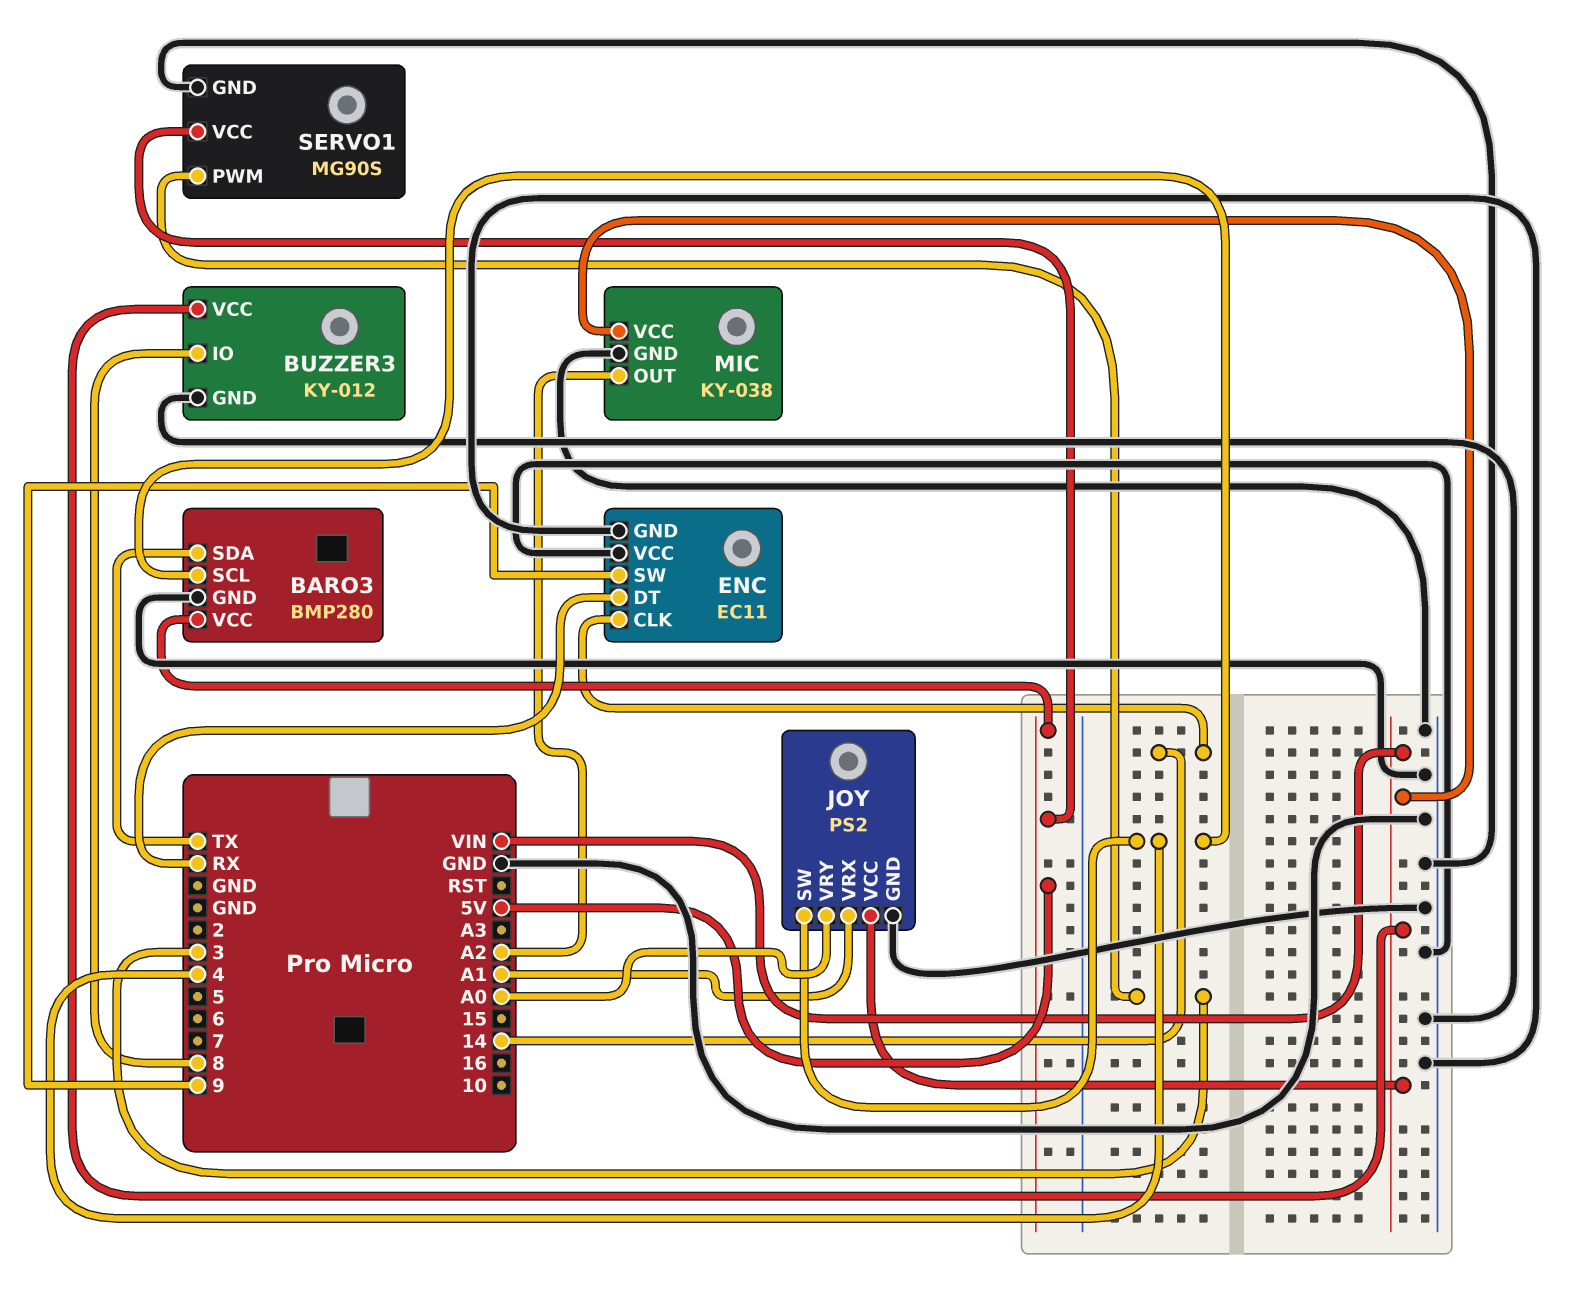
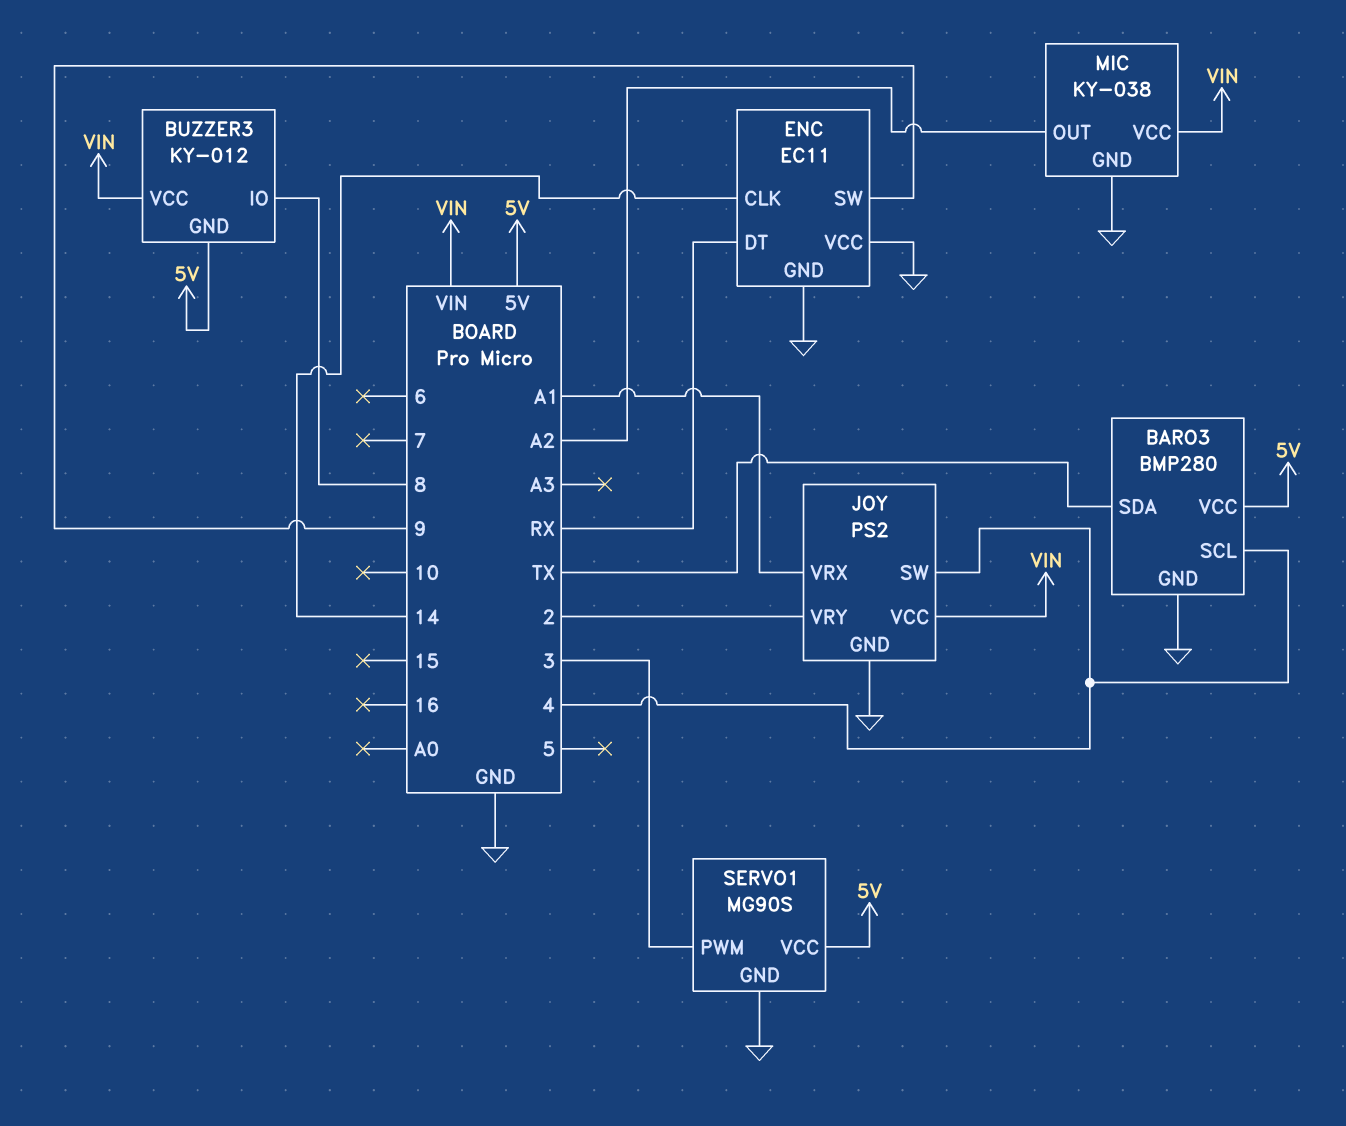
BUZZER3 pin GND: GND -> 5V
JOY pin VRY: A0 -> 2

